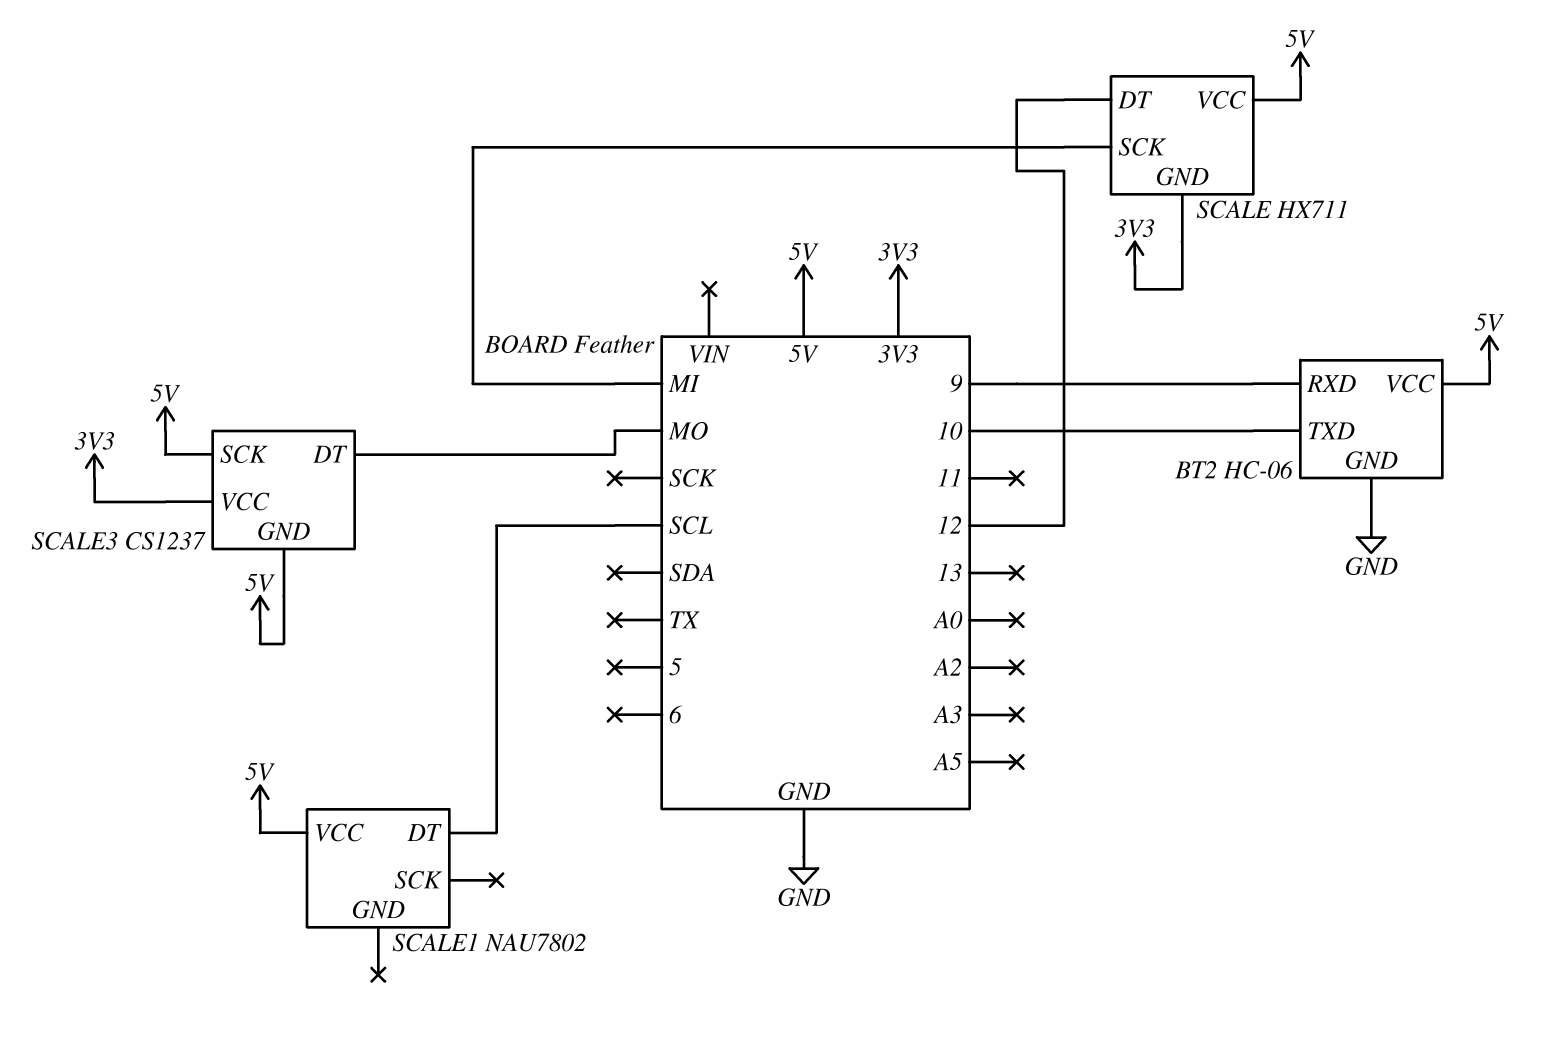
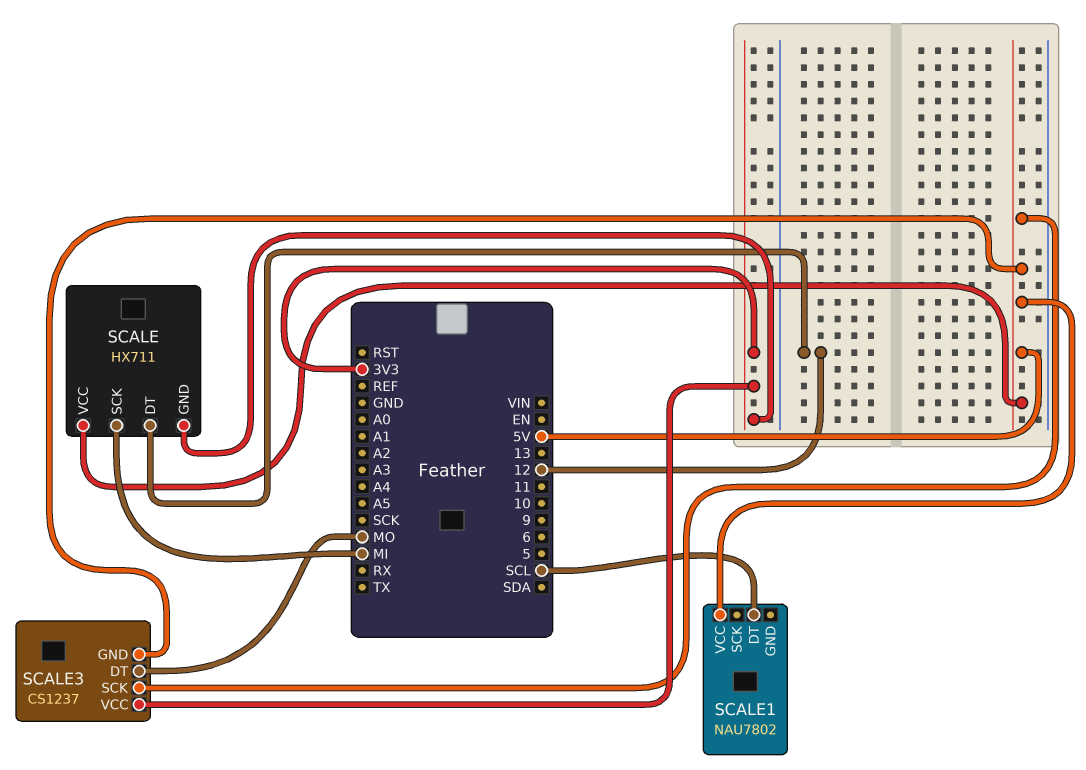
BT2: HC-06 -> none
BT2 pin GND: GND -> none
BT2 pin RXD: 9 -> none
BT2 pin TXD: 10 -> none
BT2 pin VCC: 5V -> none

